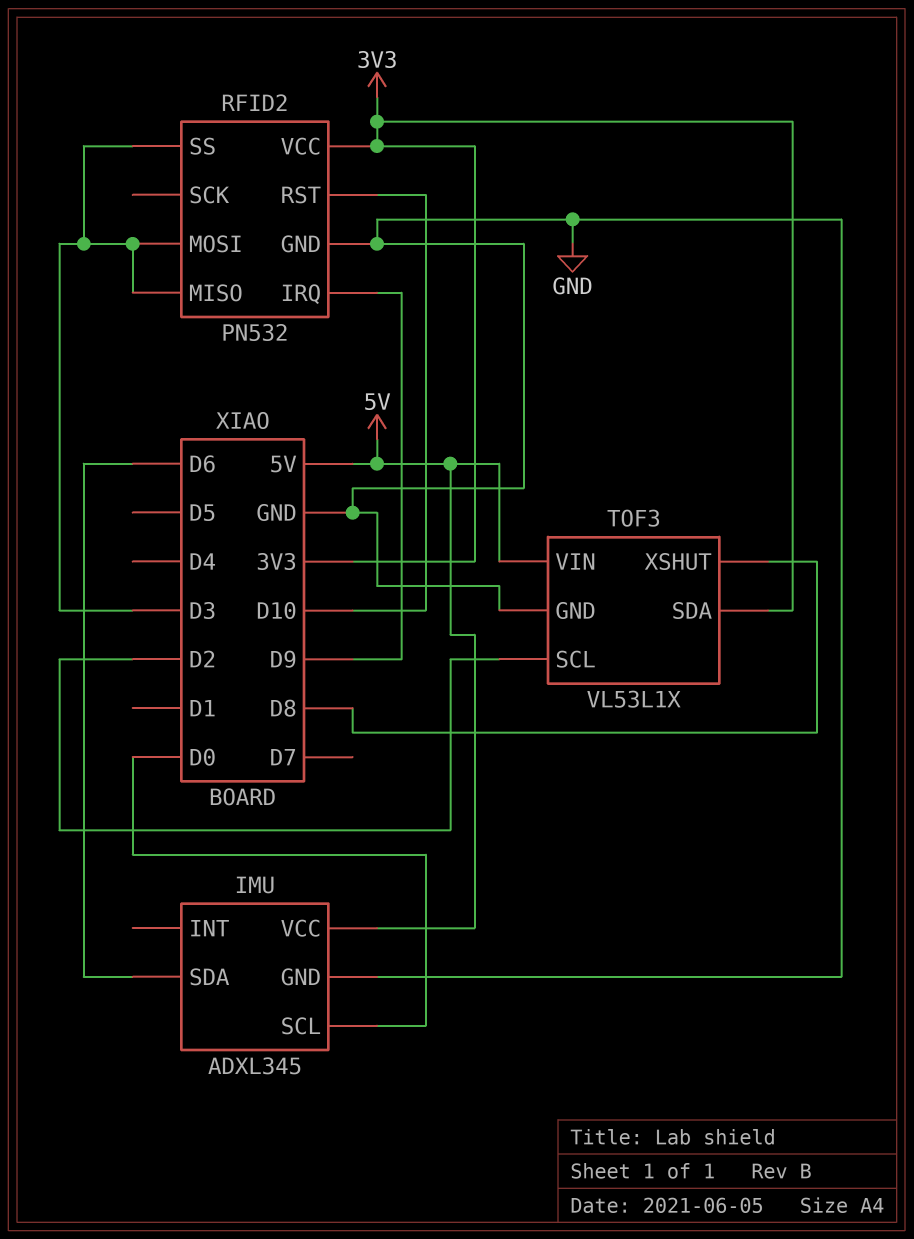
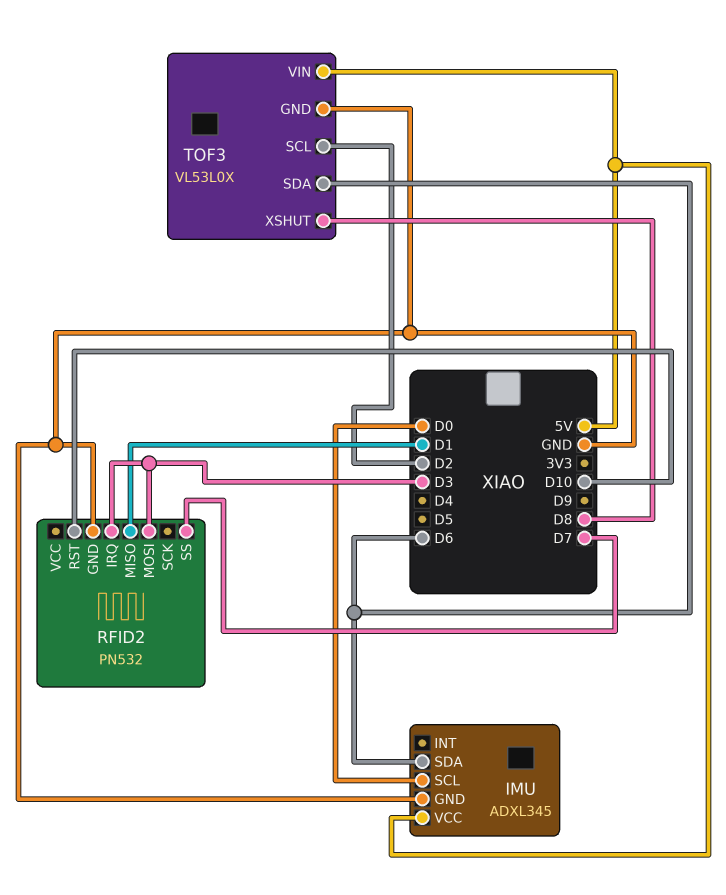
RFID2 pin IRQ: D9 -> D3
RFID2 pin MISO: D3 -> D1
RFID2 pin SS: D3 -> D7
RFID2 pin VCC: 3V3 -> none
TOF3: VL53L1X -> VL53L0X
TOF3 pin SDA: 3V3 -> D6

